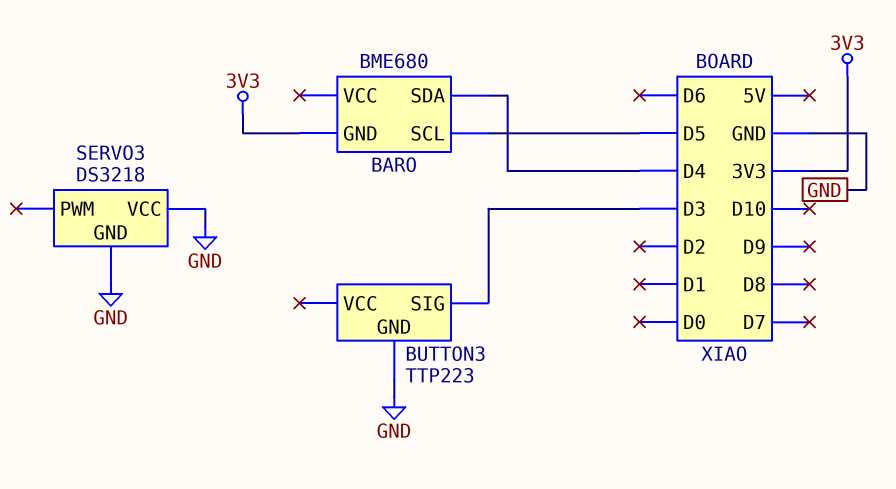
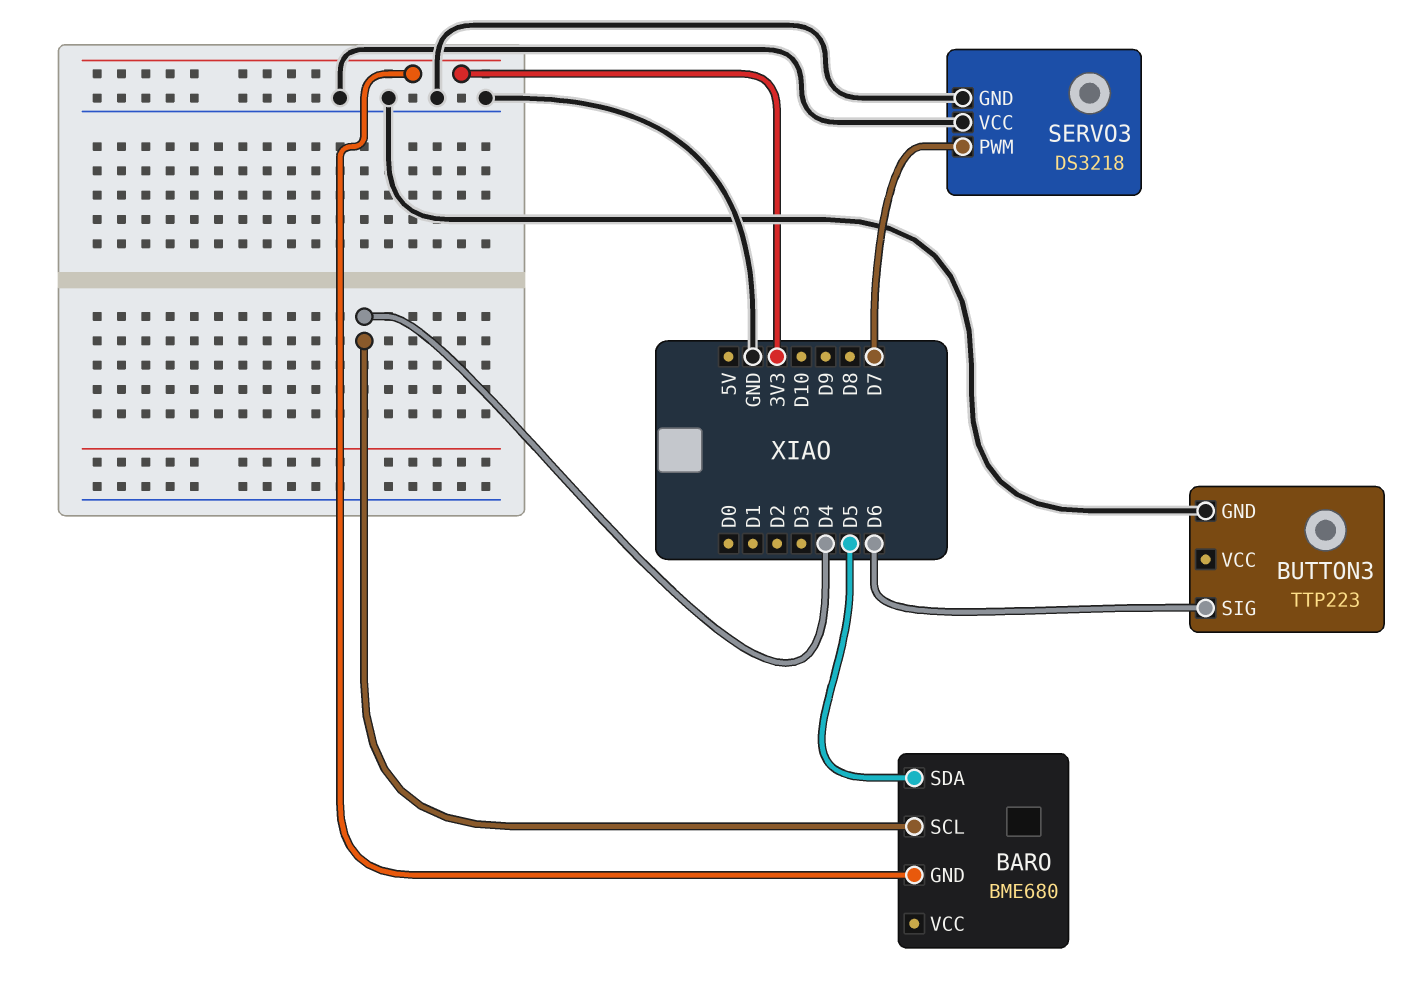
BARO pin SCL: D5 -> D4
BARO pin SDA: D4 -> D5
BUTTON3 pin SIG: D3 -> D6
SERVO3 pin PWM: none -> D7

